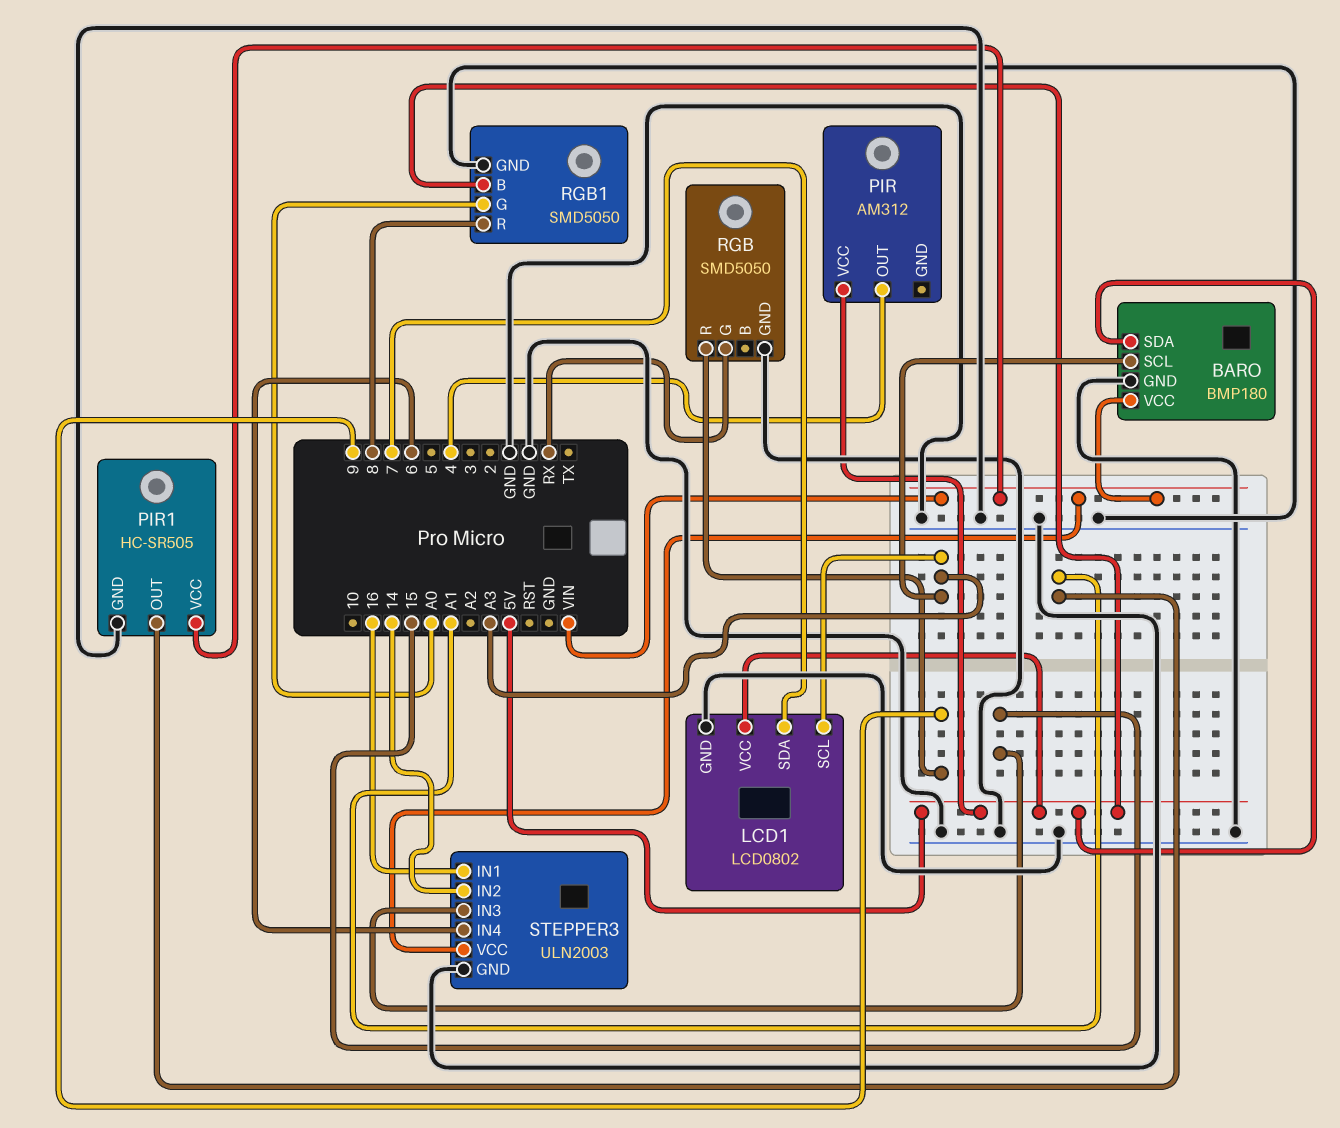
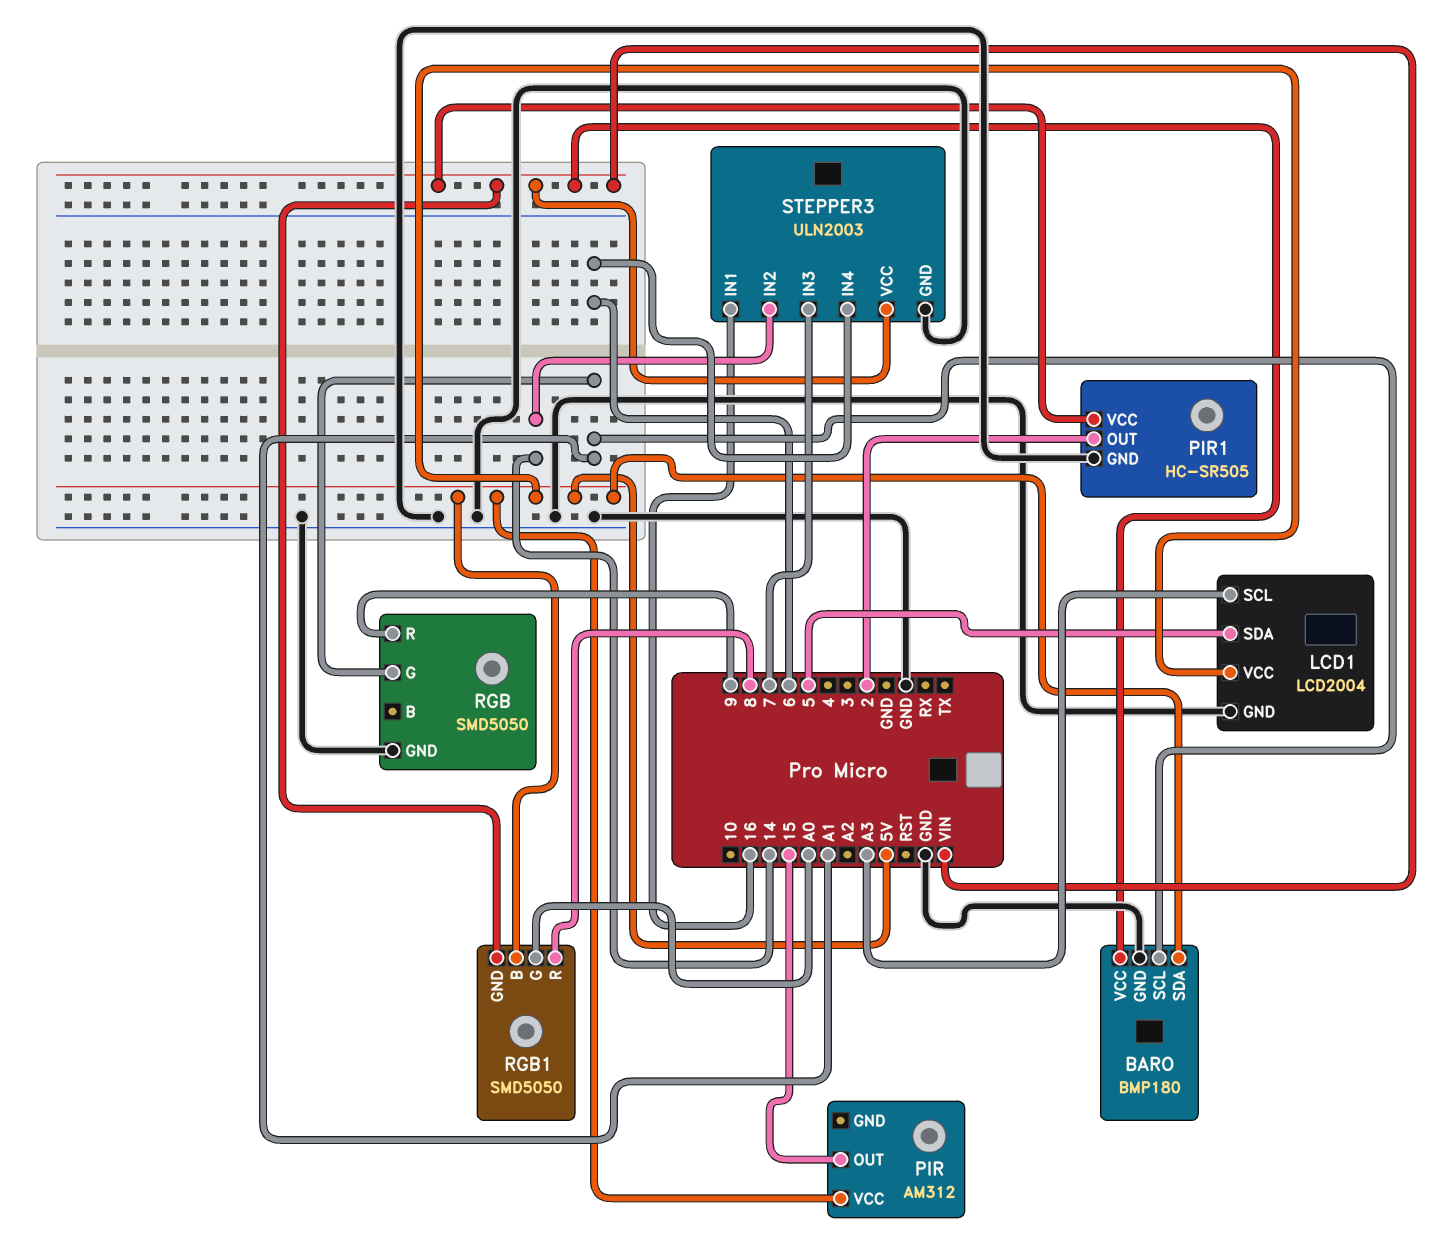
BARO pin SCL: A3 -> A1
LCD1: LCD0802 -> LCD2004
LCD1 pin SDA: 7 -> 5
PIR pin OUT: 4 -> 15
PIR1 pin OUT: A1 -> 2
RGB pin G: RX -> A1
RGB1 pin GND: GND -> VIN
STEPPER3 pin IN3: 15 -> 7

